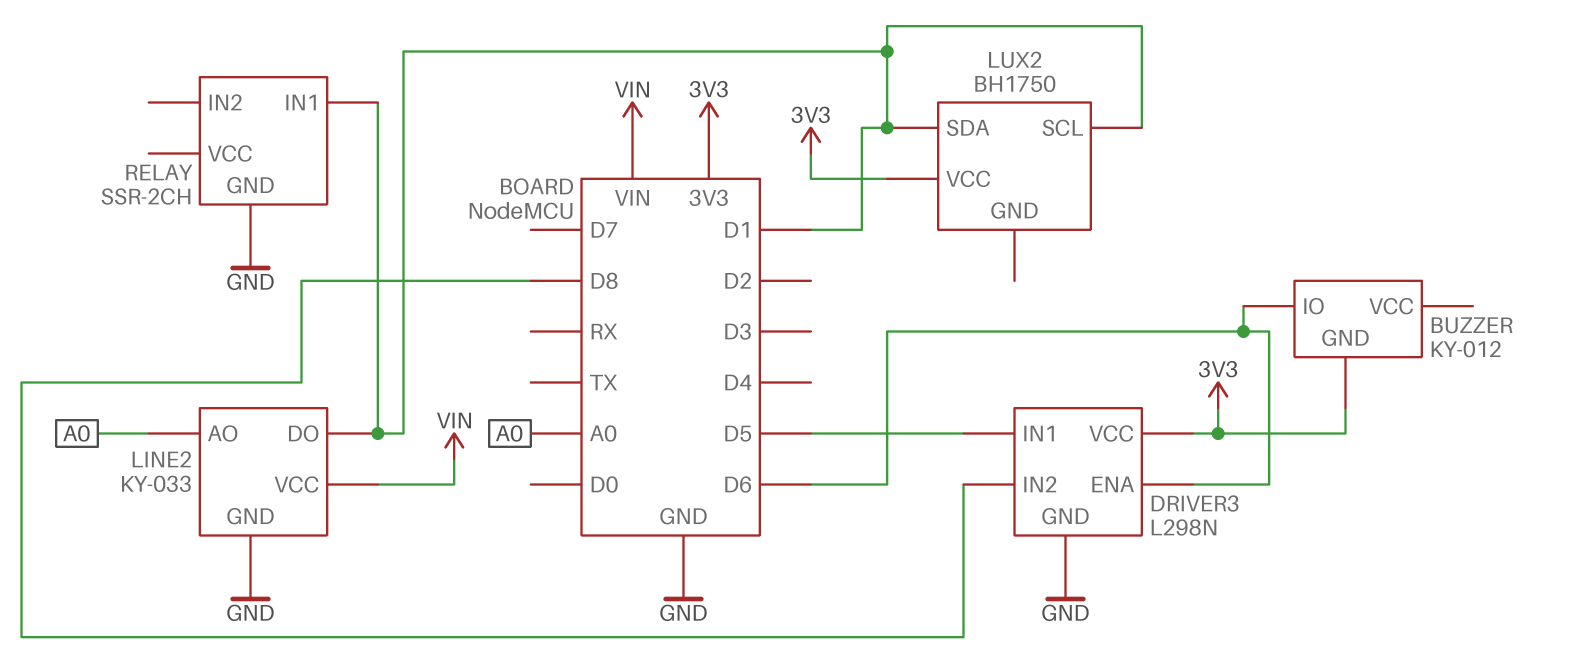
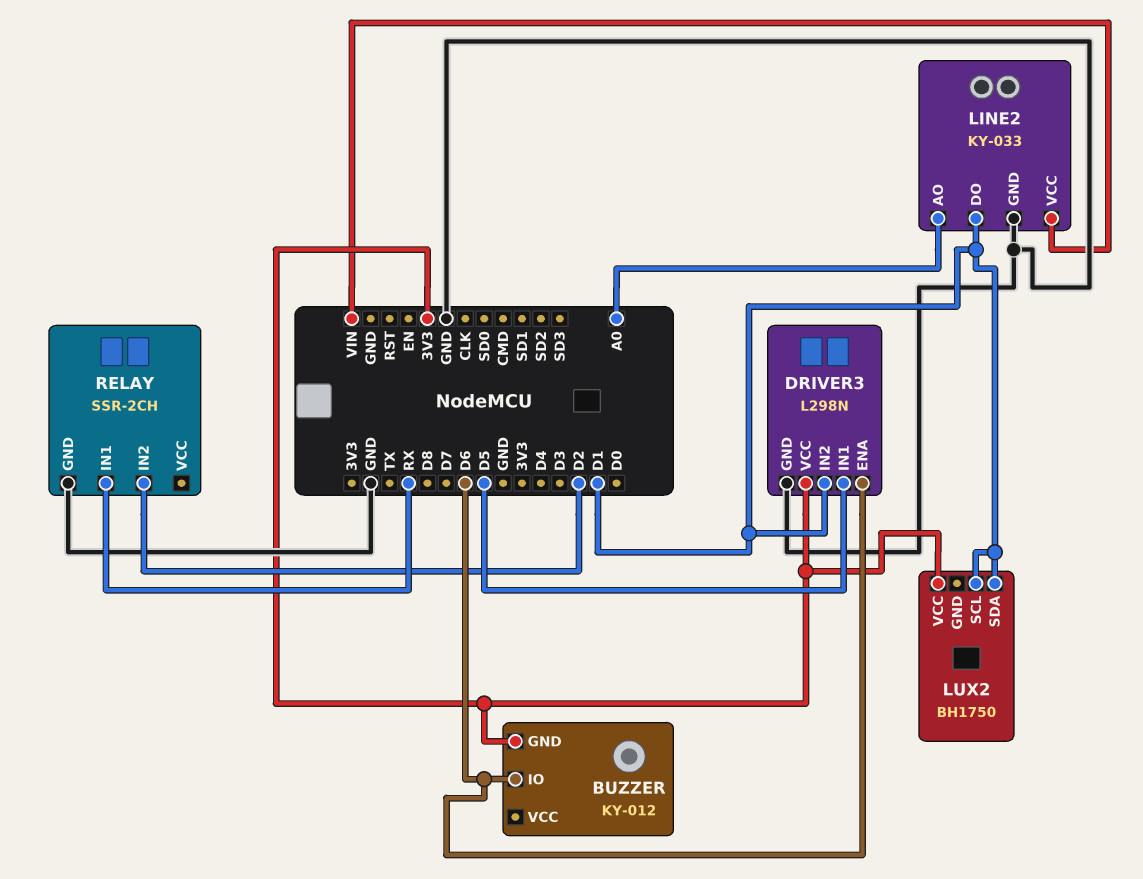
DRIVER3 pin IN2: D8 -> D1
RELAY pin IN1: D1 -> RX
RELAY pin IN2: none -> D2

